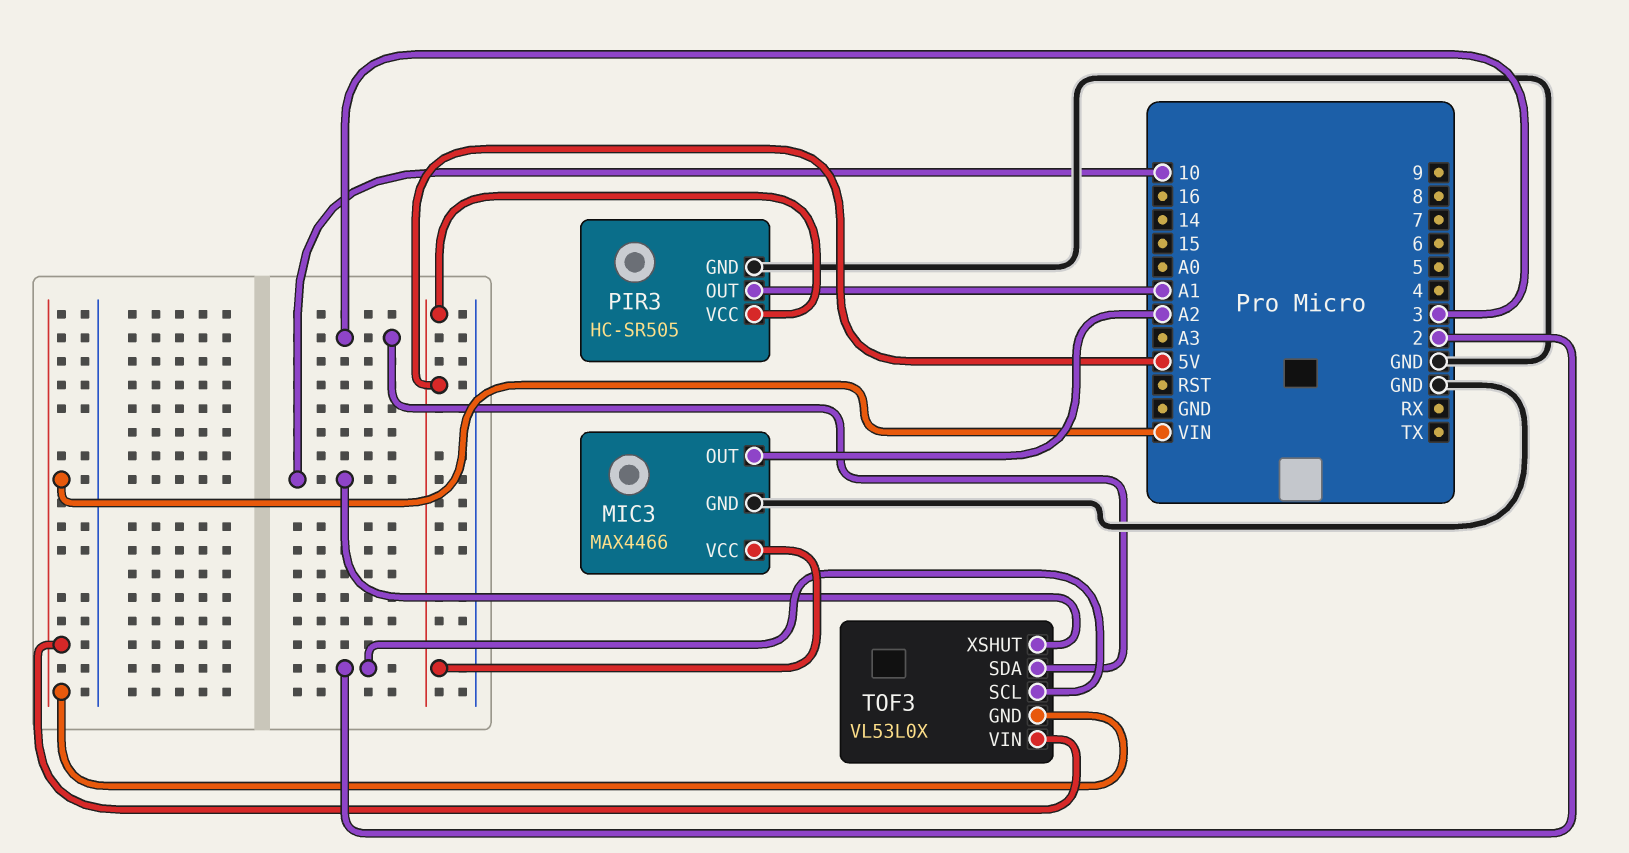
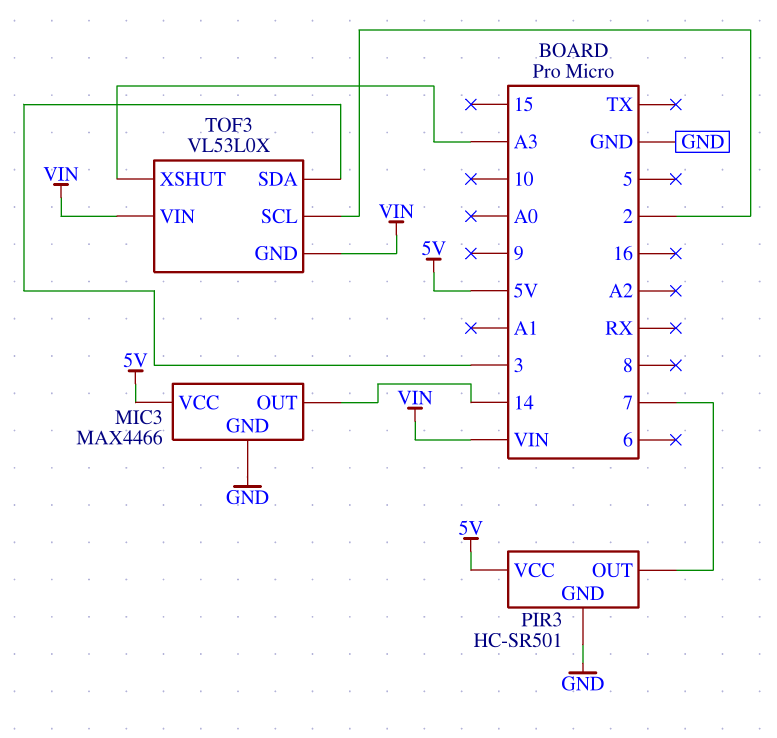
MIC3 pin OUT: A2 -> 14
PIR3: HC-SR505 -> HC-SR501
PIR3 pin OUT: A1 -> 7
TOF3 pin XSHUT: 10 -> A3

